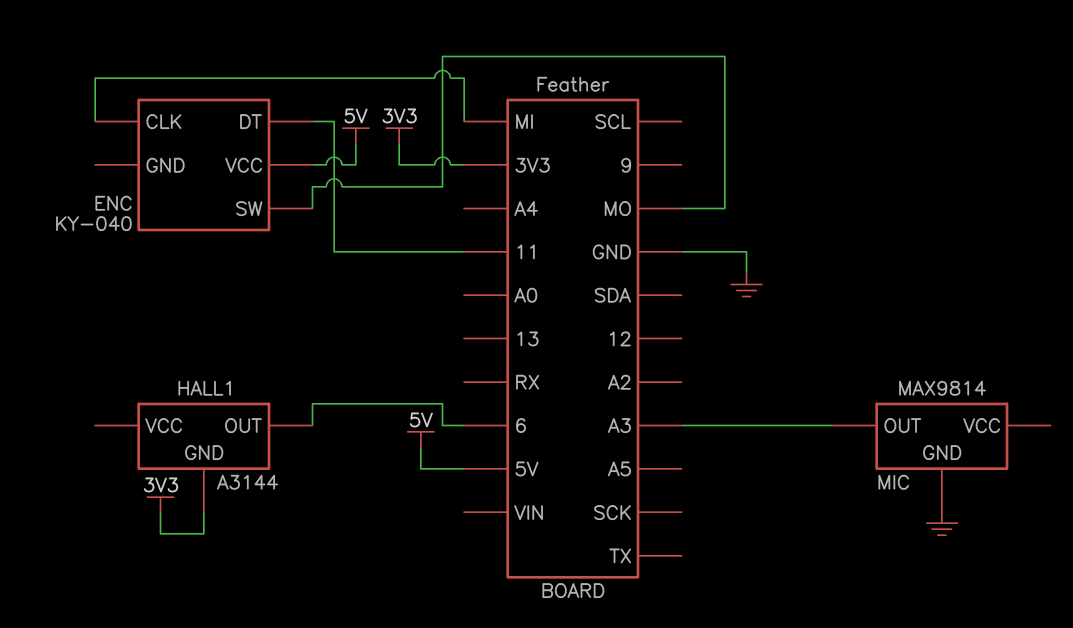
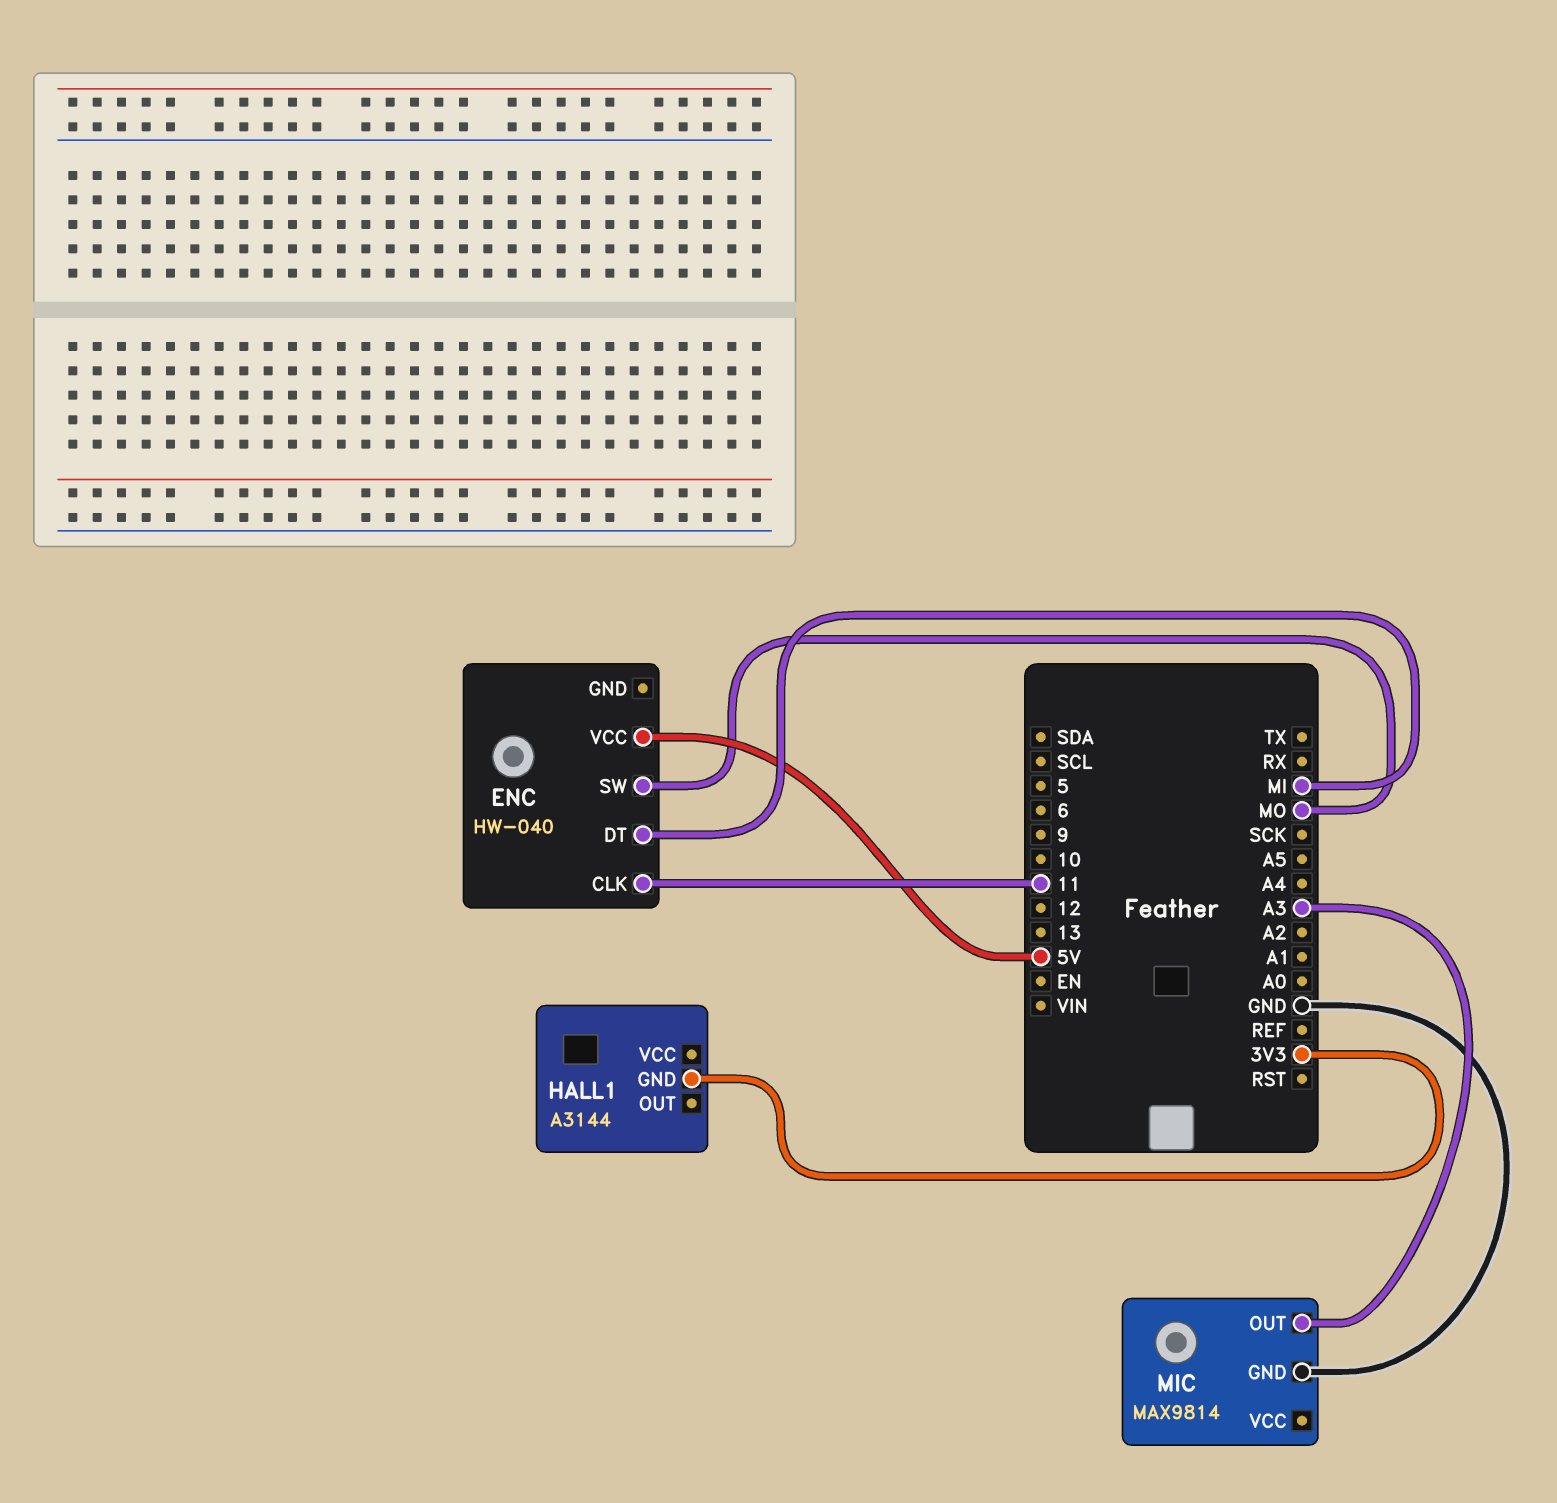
ENC: KY-040 -> HW-040
ENC pin CLK: MI -> 11
ENC pin DT: 11 -> MI
HALL1 pin OUT: 6 -> none

